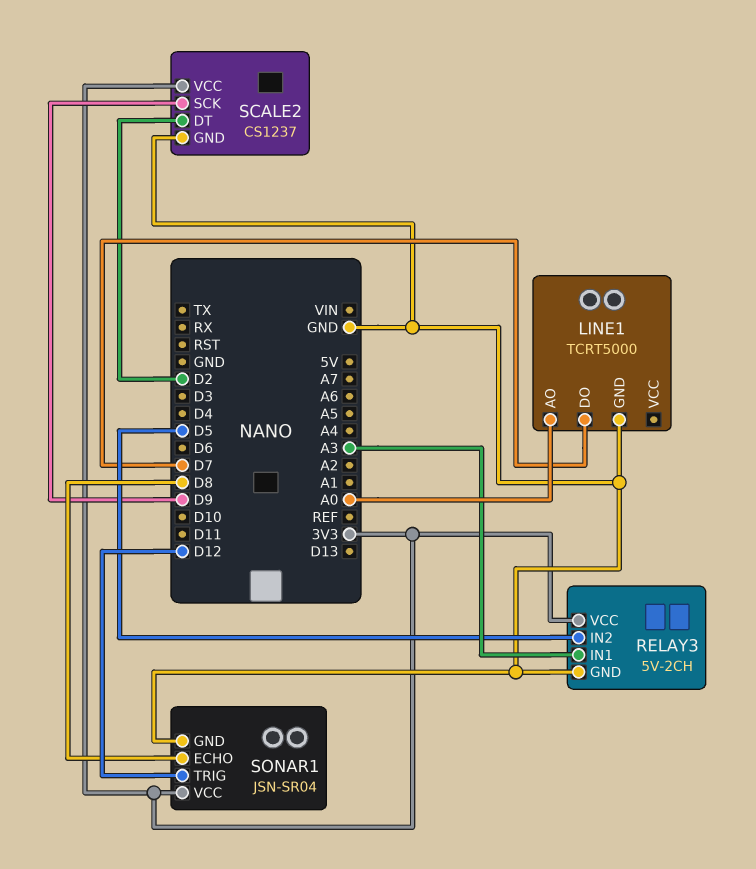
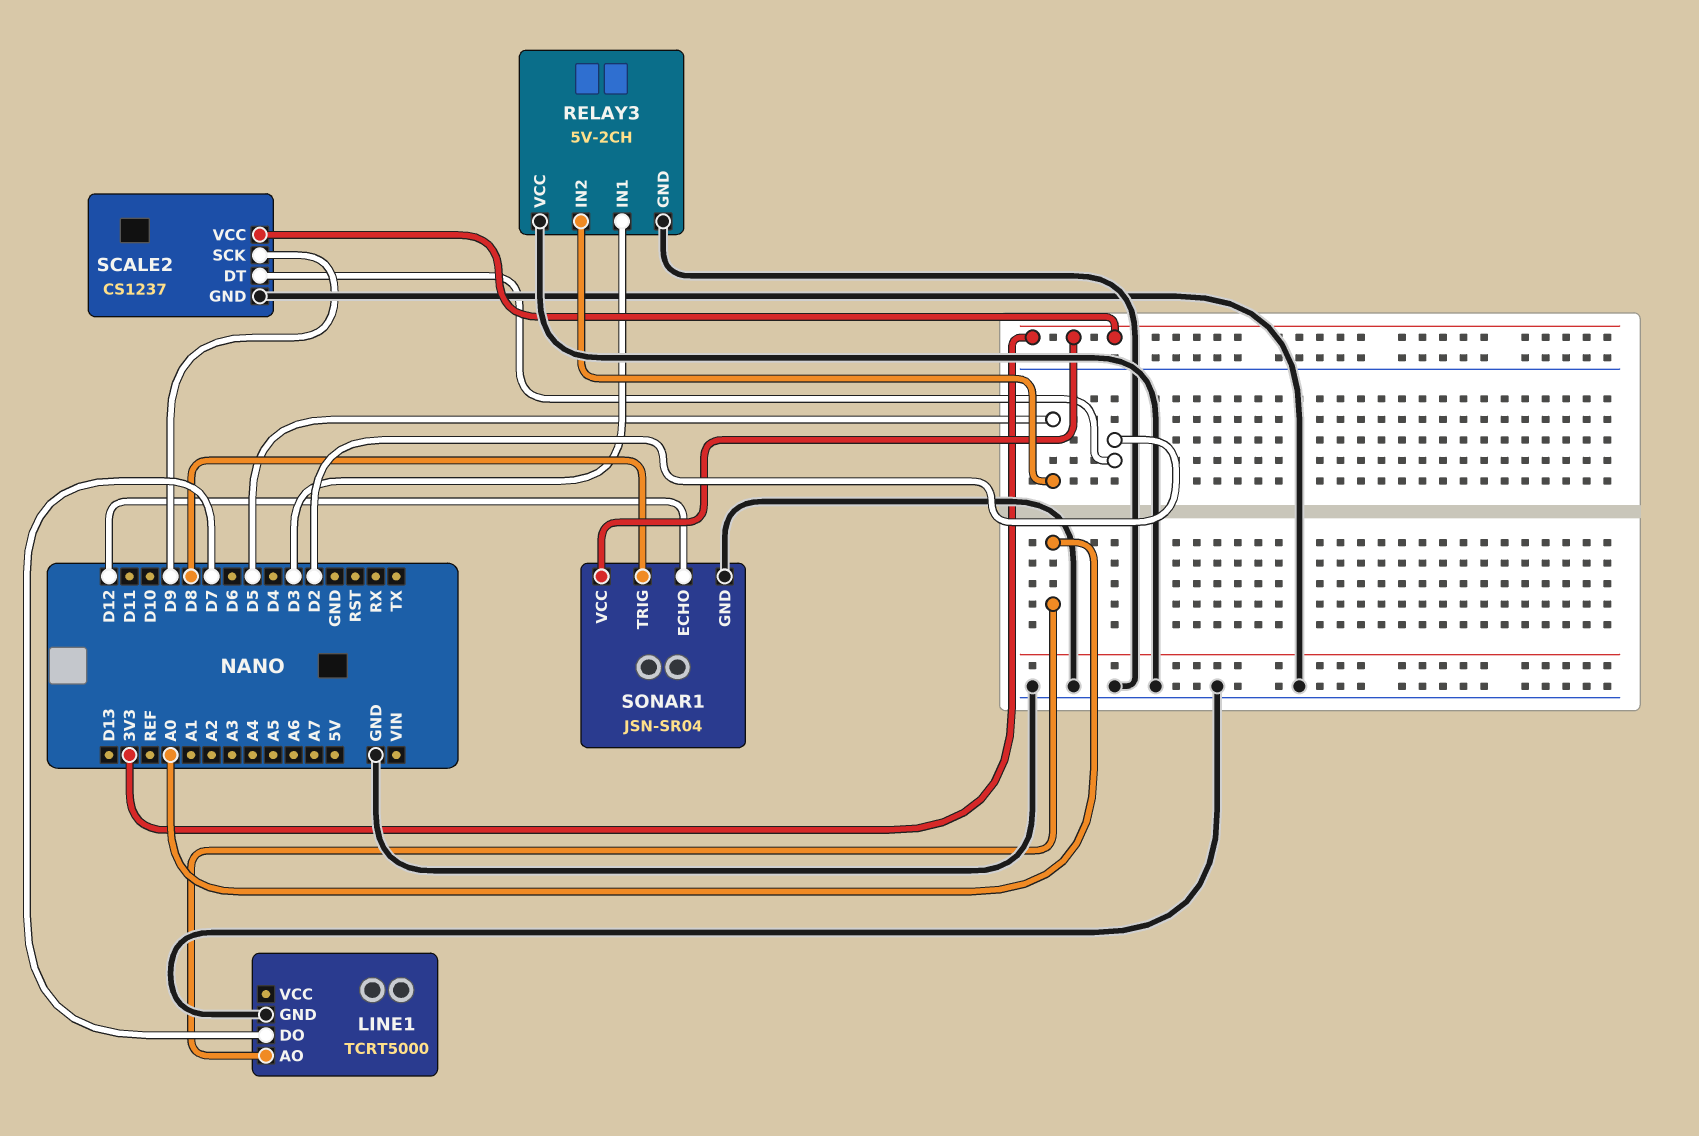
RELAY3 pin IN1: A3 -> D3
RELAY3 pin VCC: 3V3 -> GND
SONAR1 pin ECHO: D8 -> D12
SONAR1 pin TRIG: D12 -> D8

